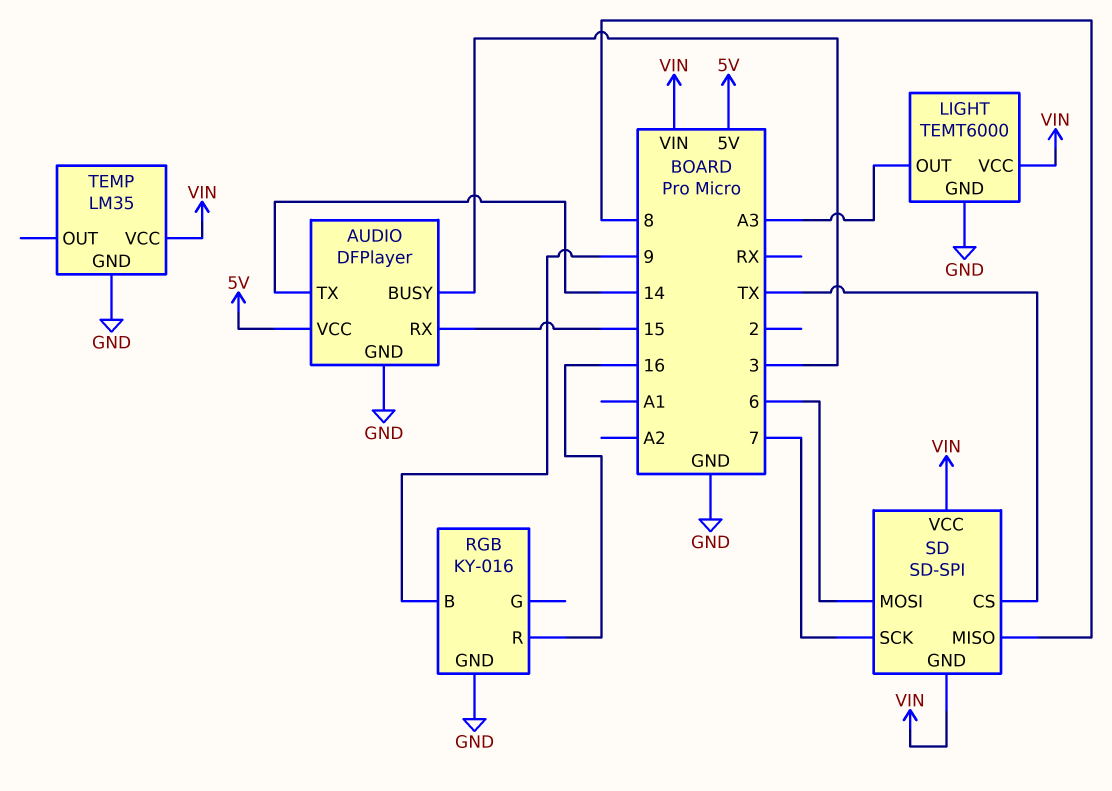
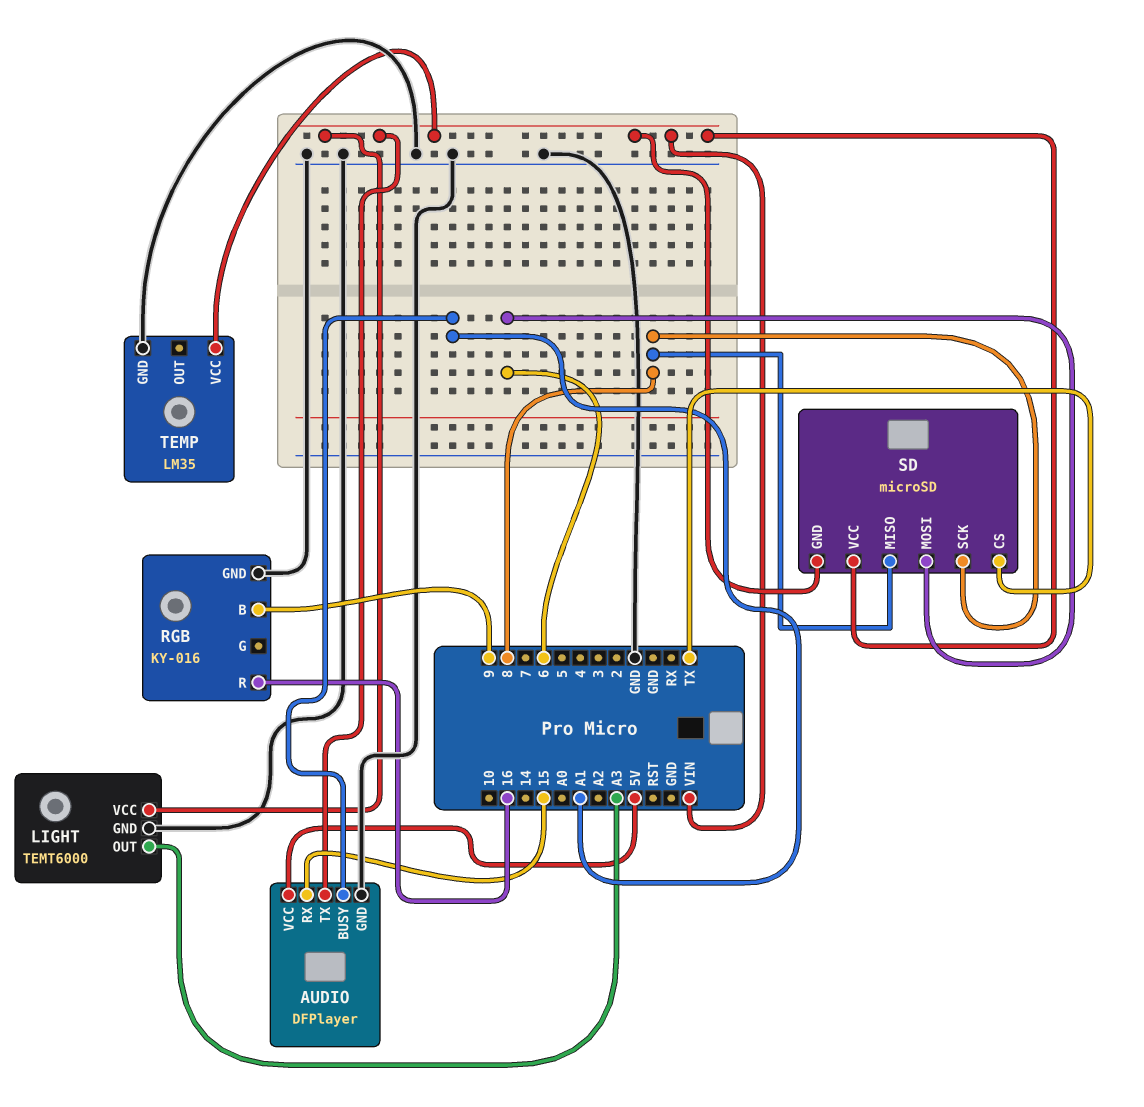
AUDIO pin BUSY: 3 -> A1
AUDIO pin TX: 14 -> VIN
SD: SD-SPI -> microSD
SD pin SCK: 7 -> 8

